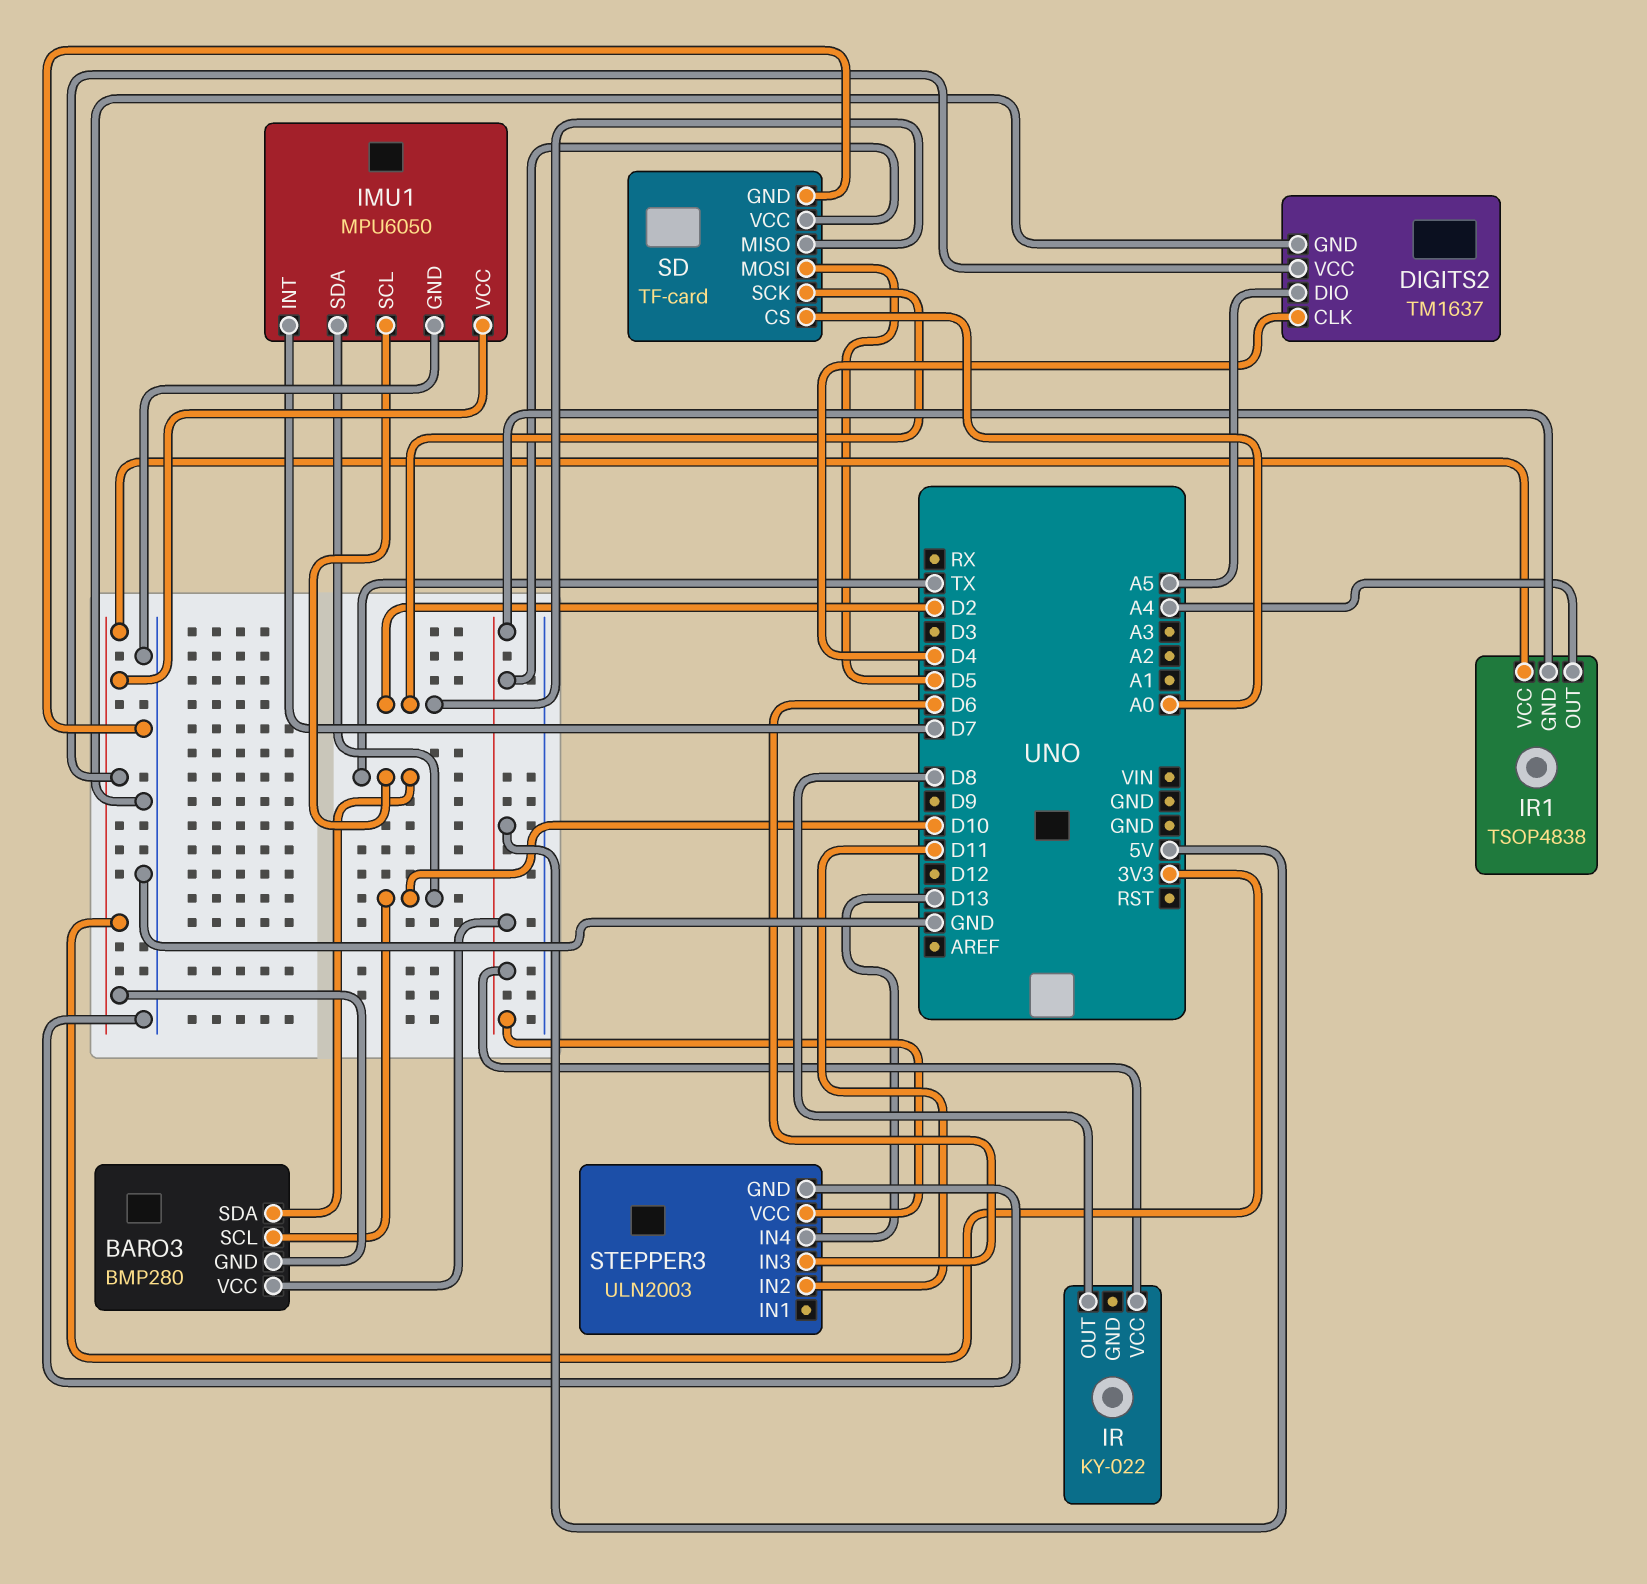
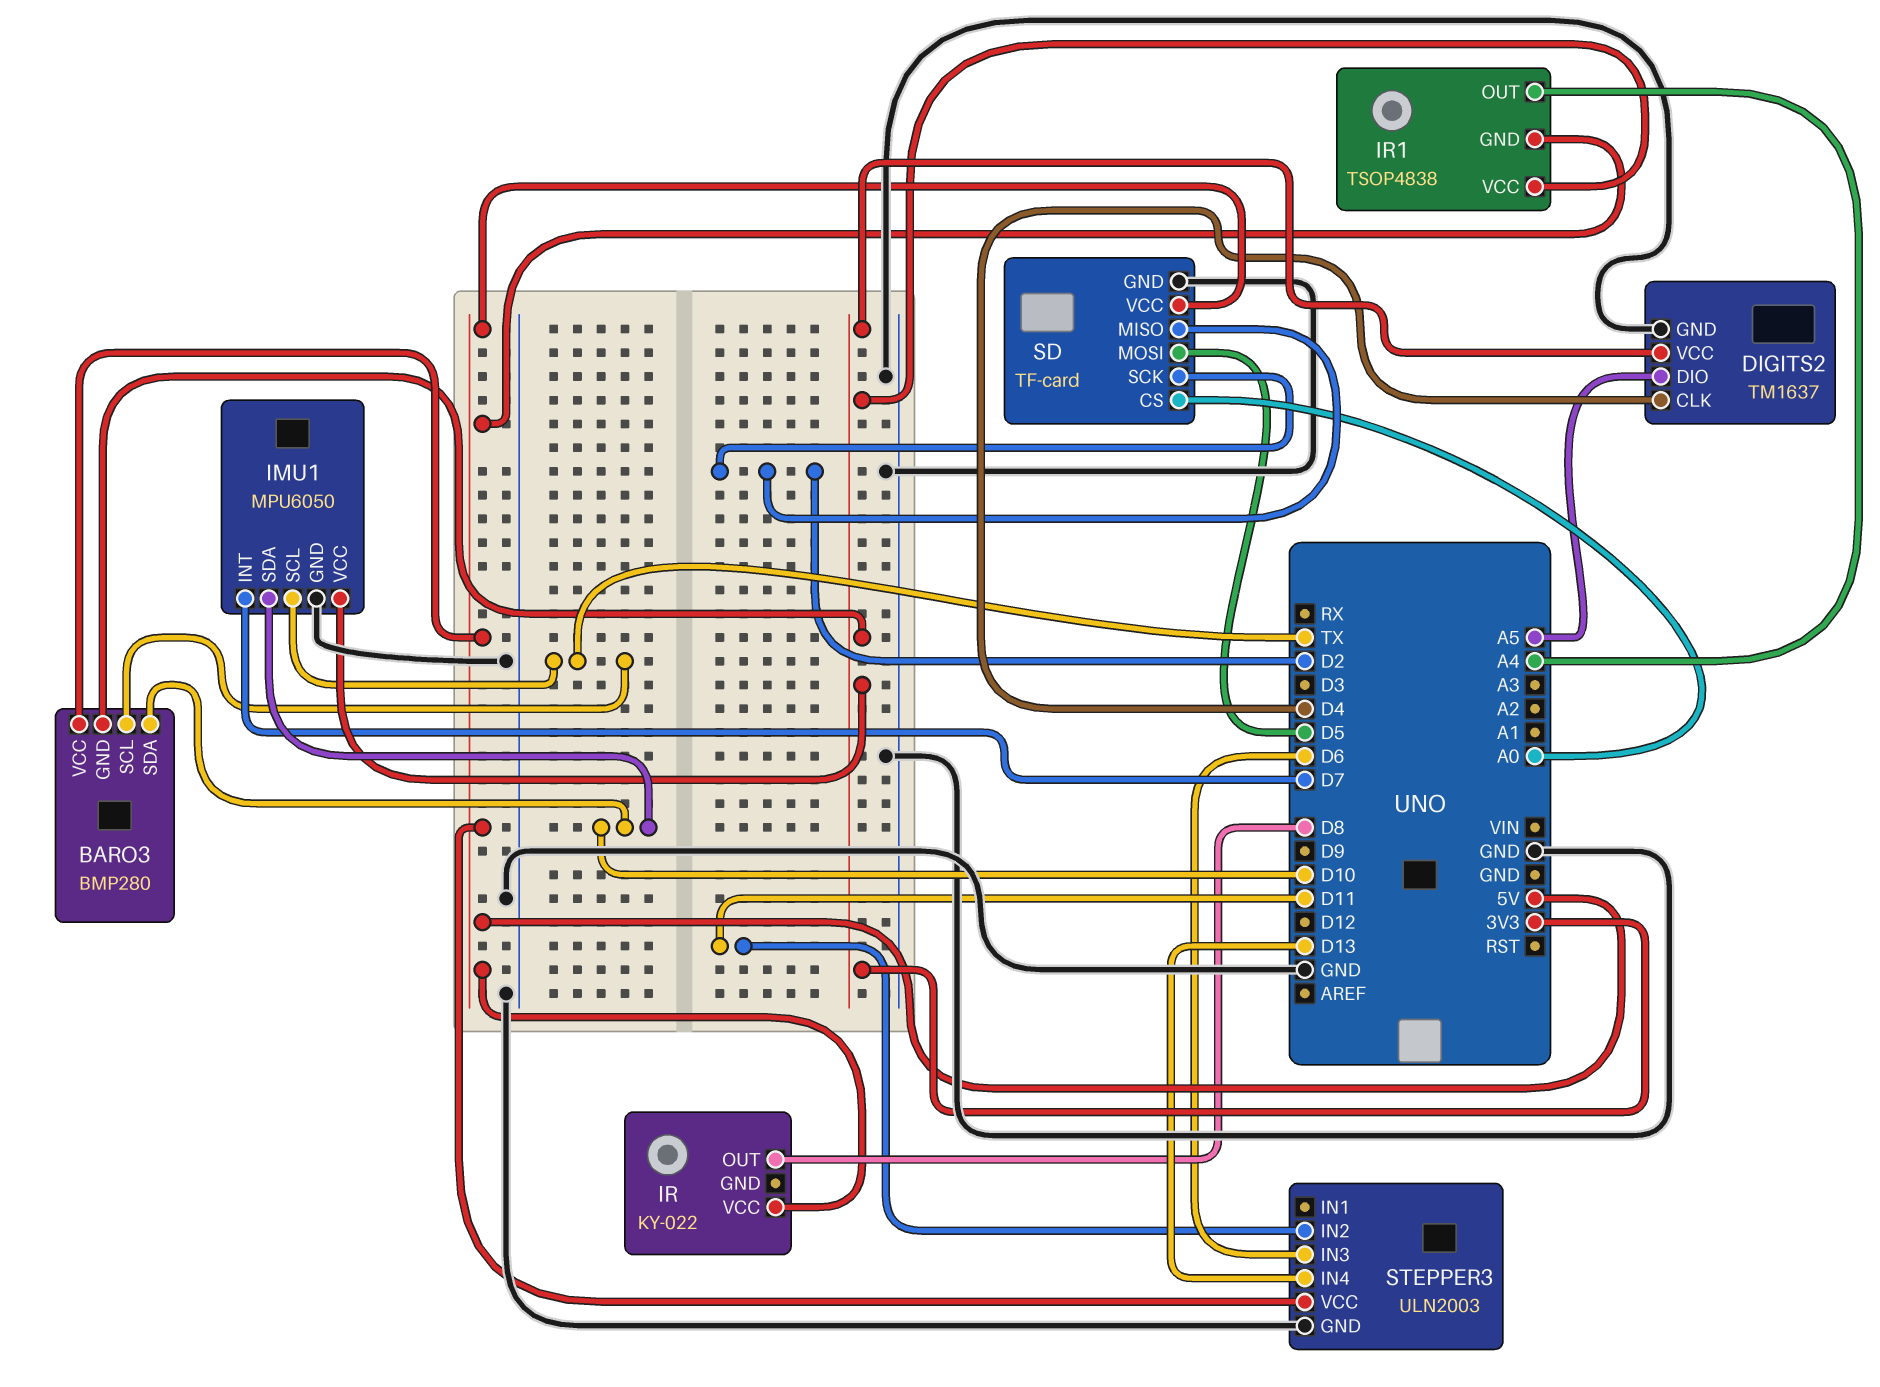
BARO3 pin SCL: D10 -> TX
BARO3 pin SDA: TX -> D10

